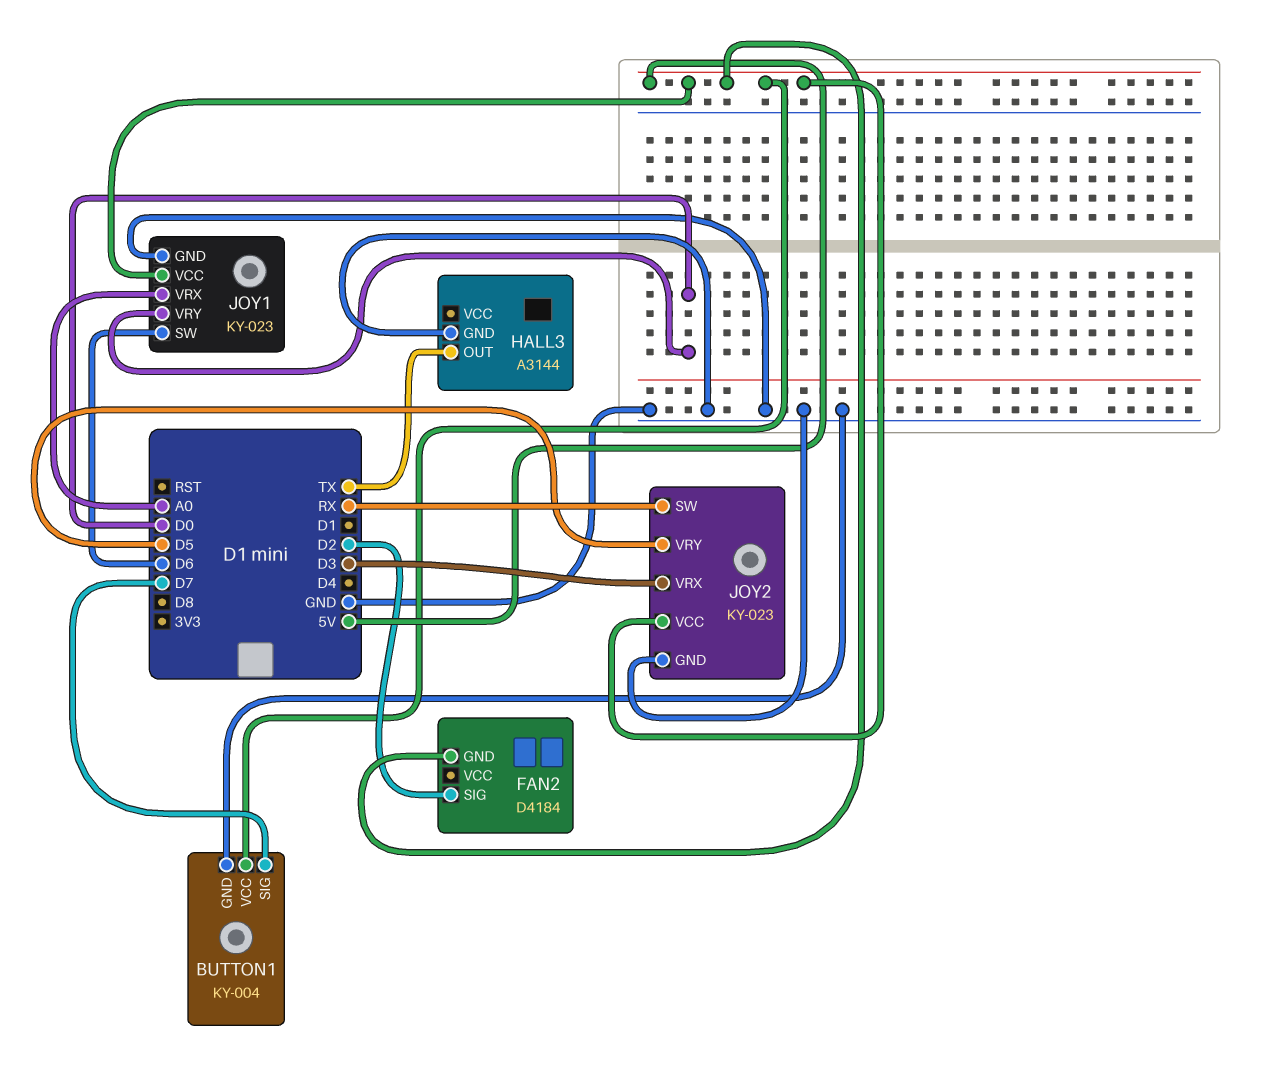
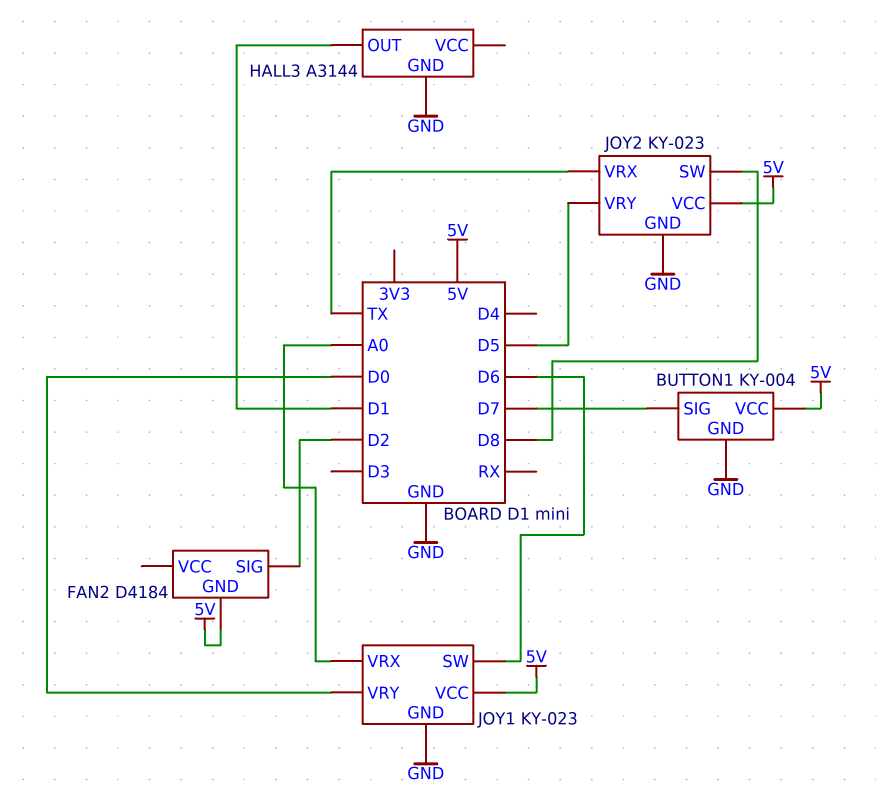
HALL3 pin OUT: TX -> D1
JOY2 pin SW: RX -> D8
JOY2 pin VRX: D3 -> TX

